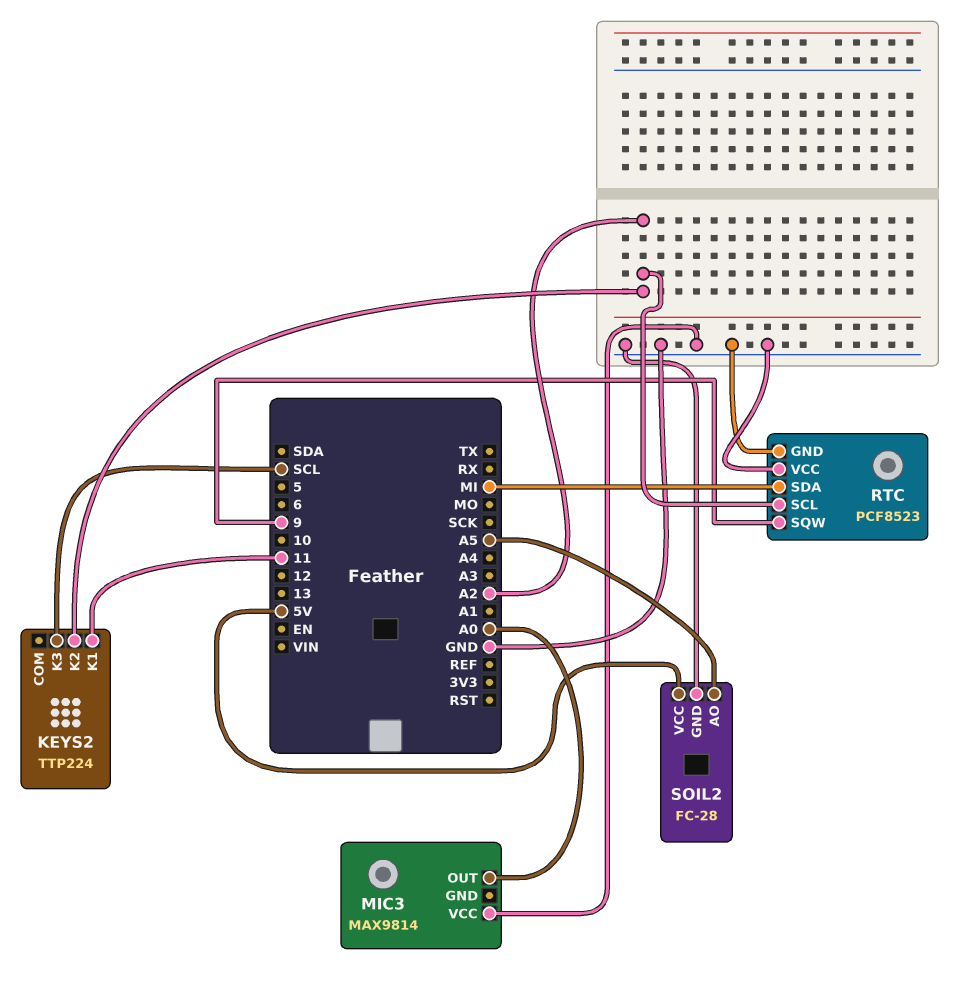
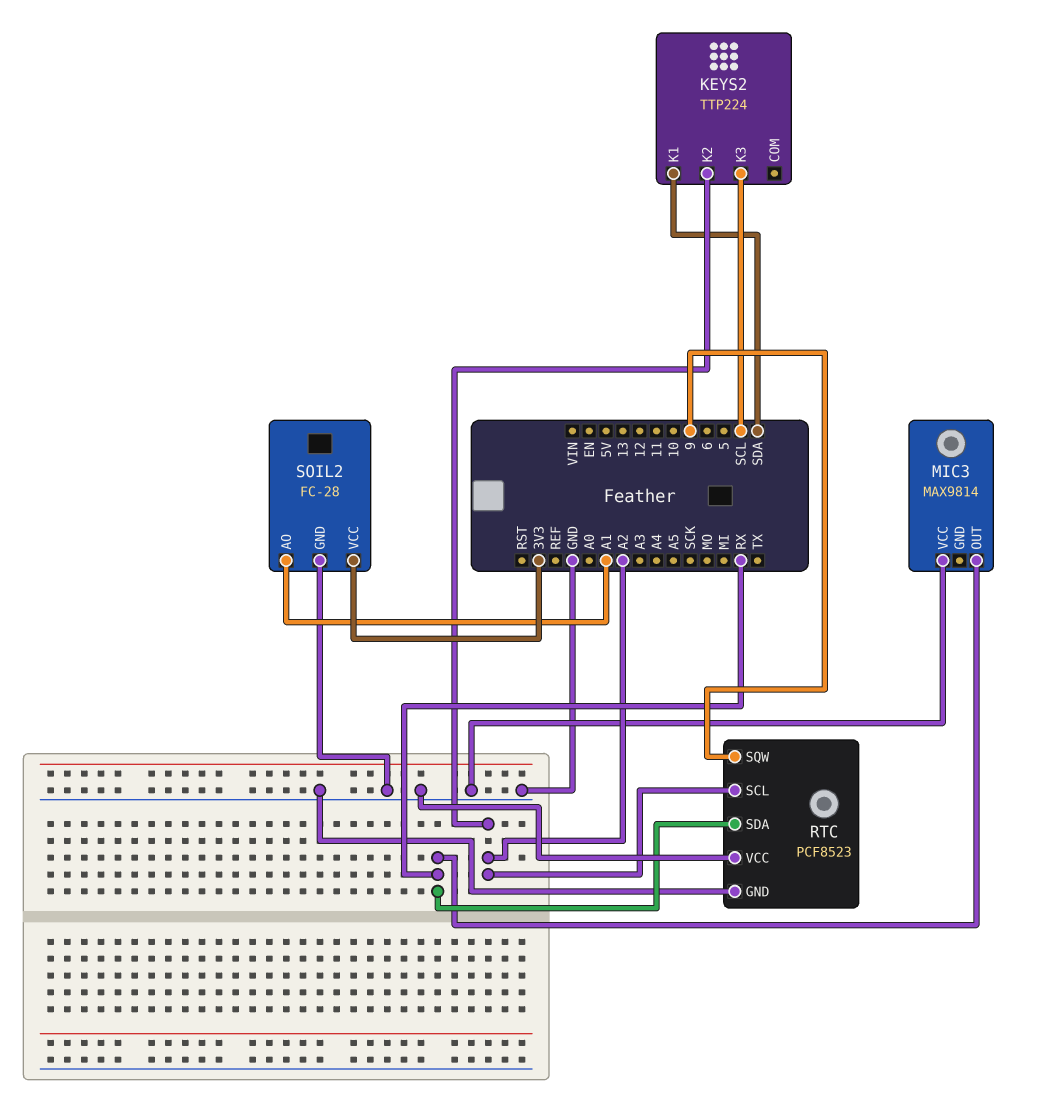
KEYS2 pin K1: 11 -> SDA
MIC3 pin OUT: A0 -> RX
RTC pin SDA: MI -> RX
SOIL2 pin AO: A5 -> A1
SOIL2 pin VCC: 5V -> 3V3

